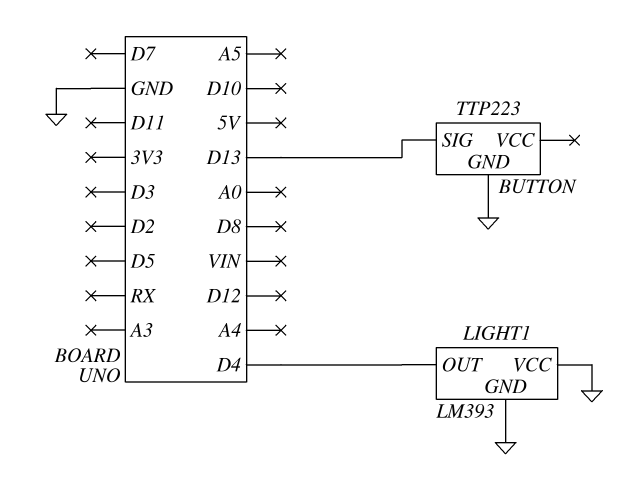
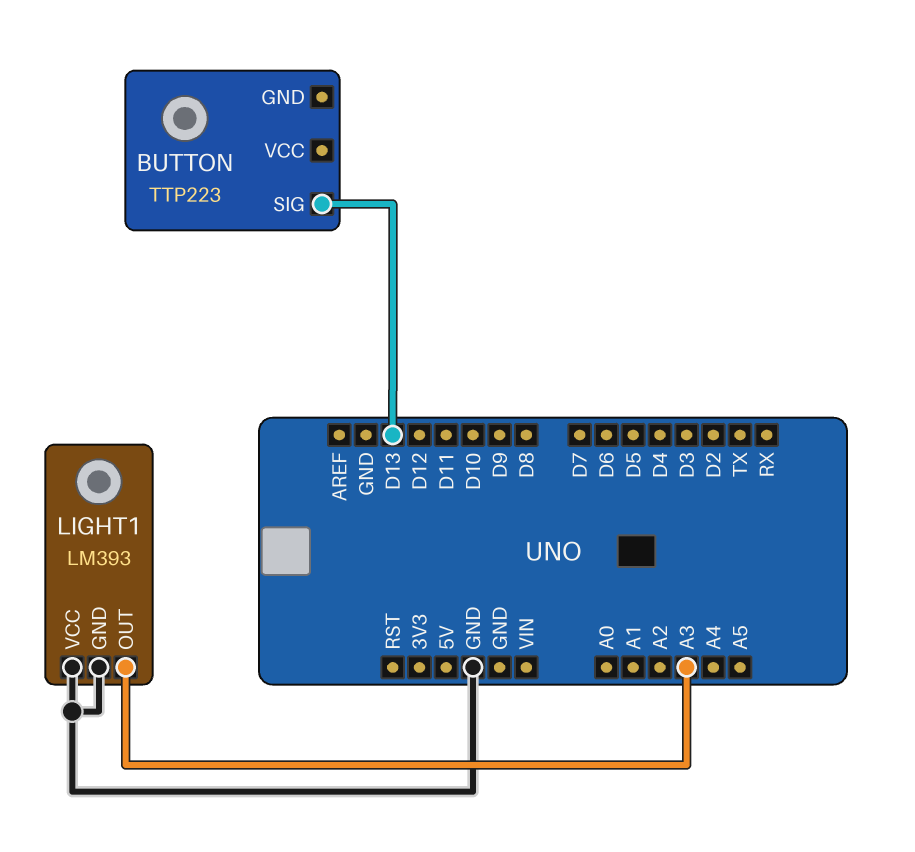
BUTTON pin GND: GND -> none
LIGHT1 pin OUT: D4 -> A3

